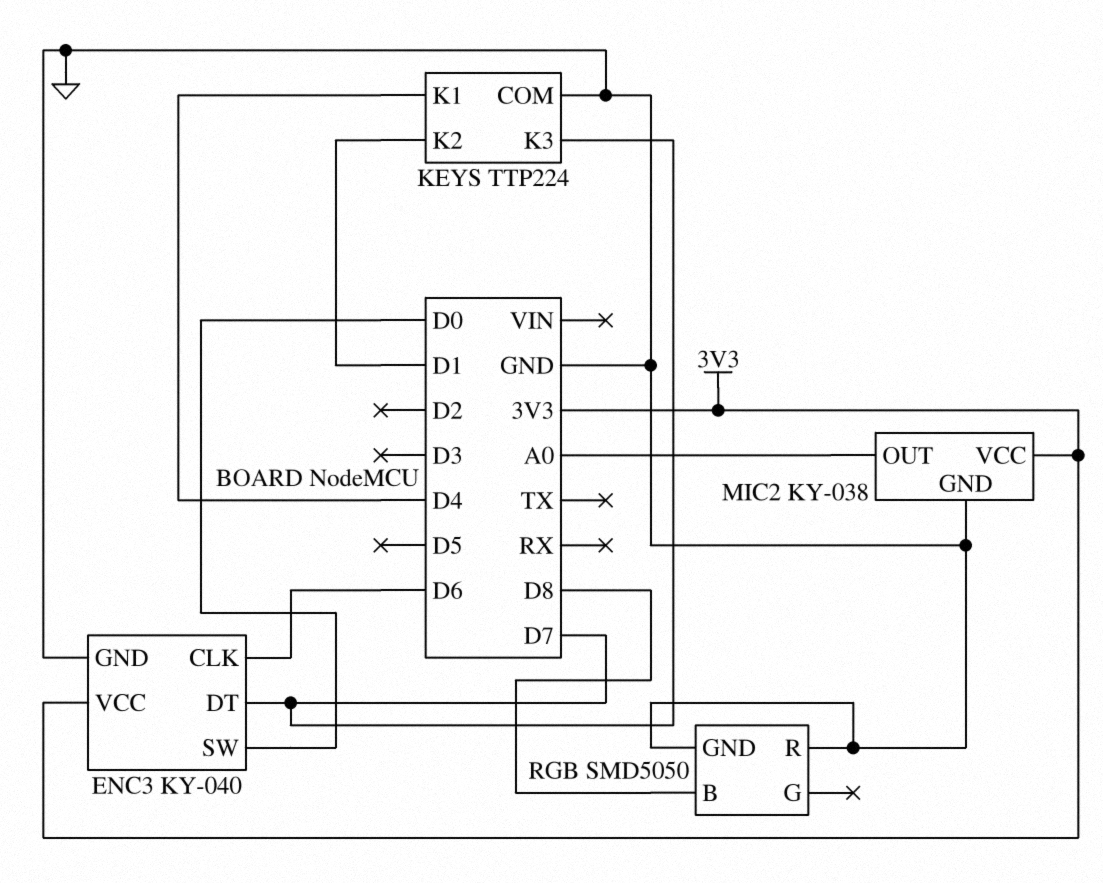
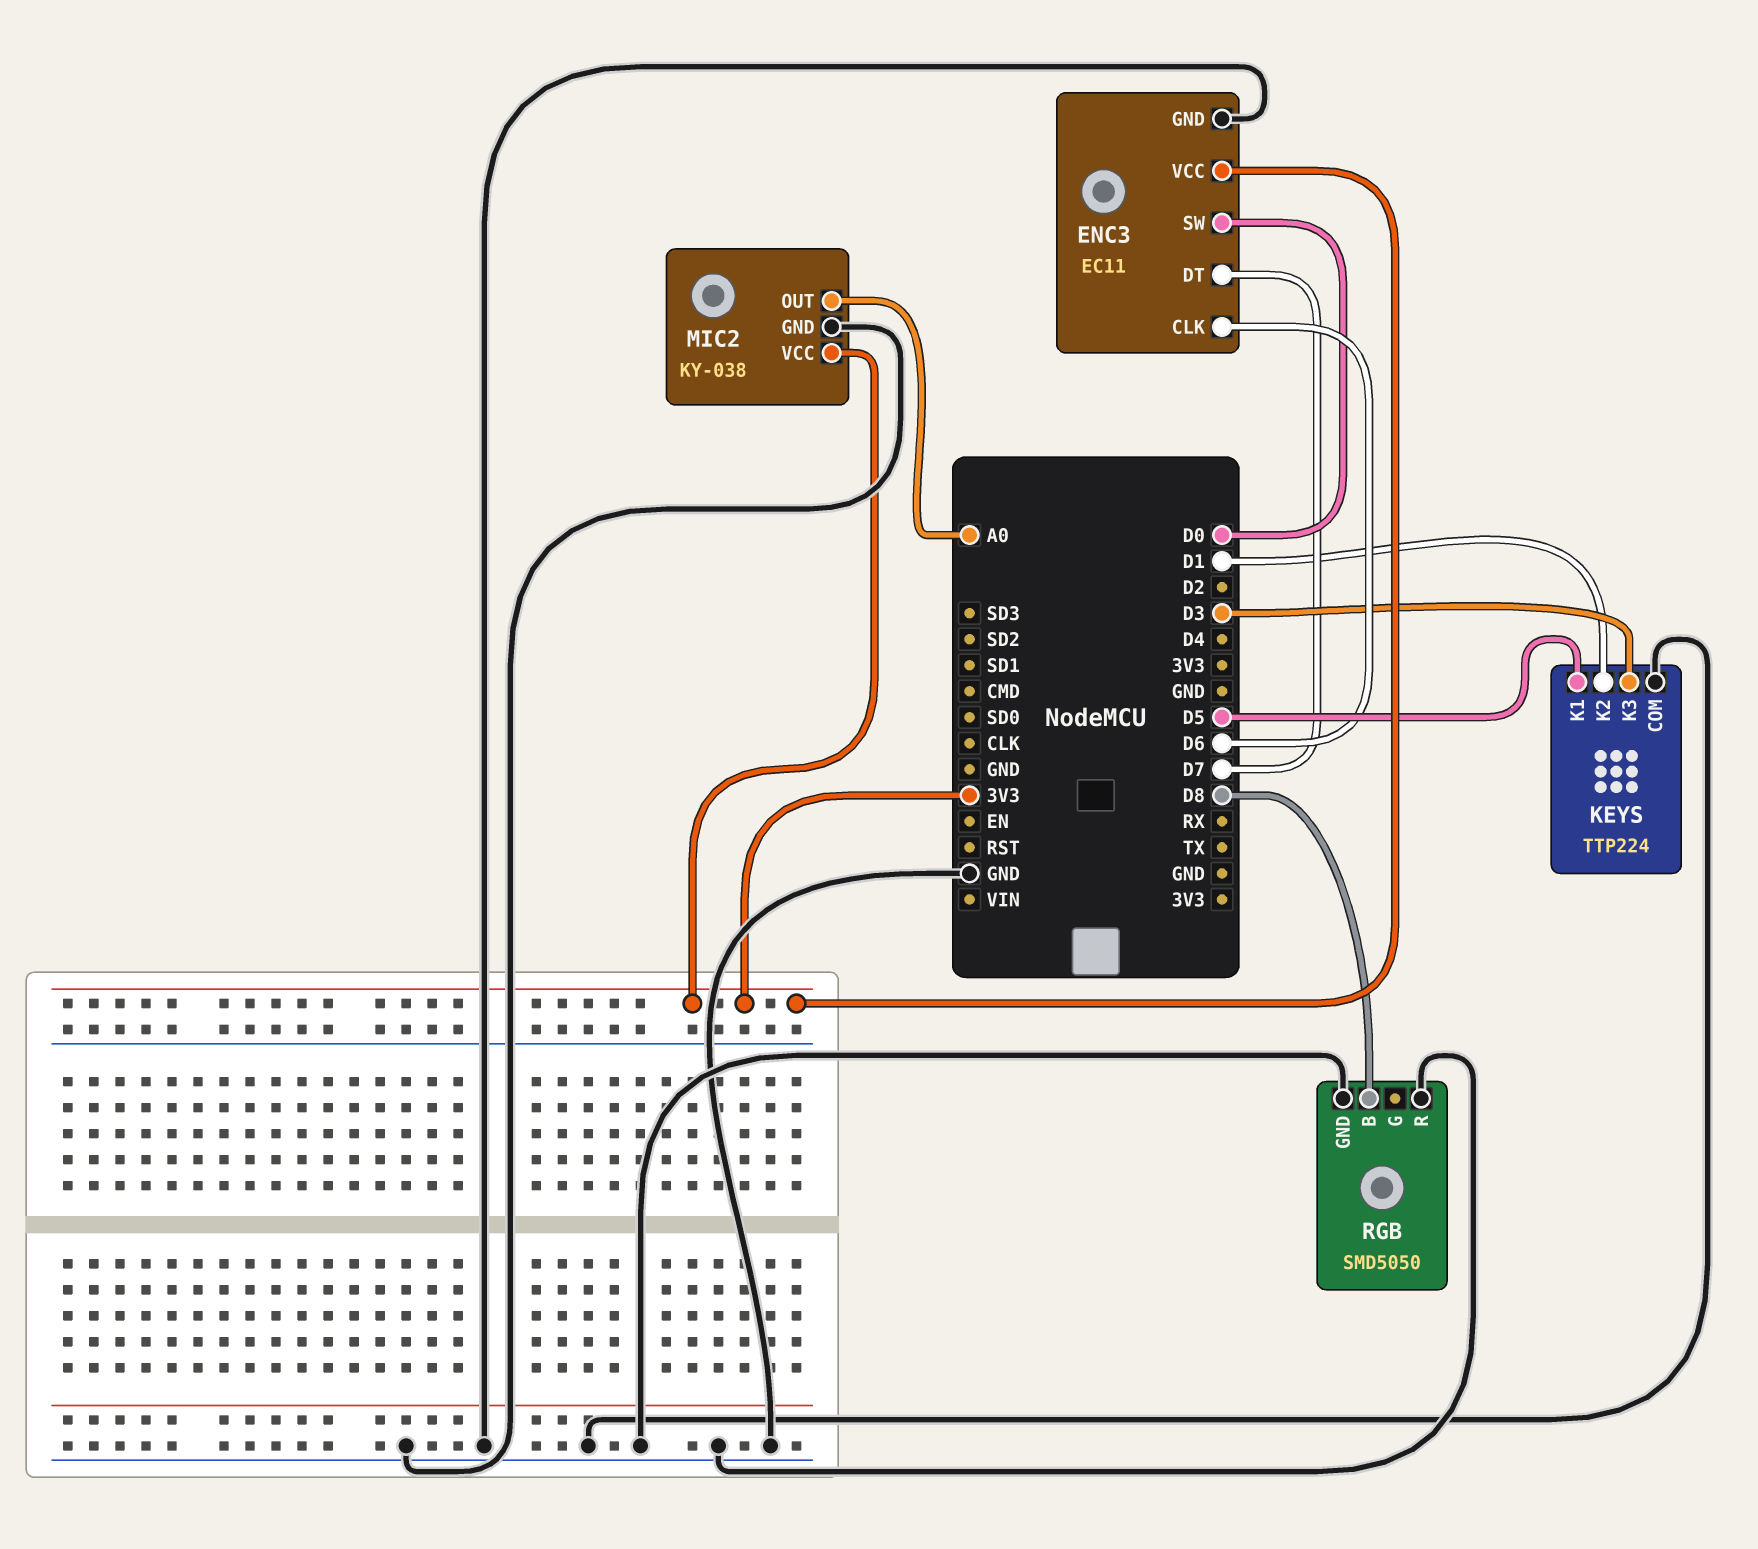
ENC3: KY-040 -> EC11
KEYS pin K1: D4 -> D5
KEYS pin K3: D7 -> D3

